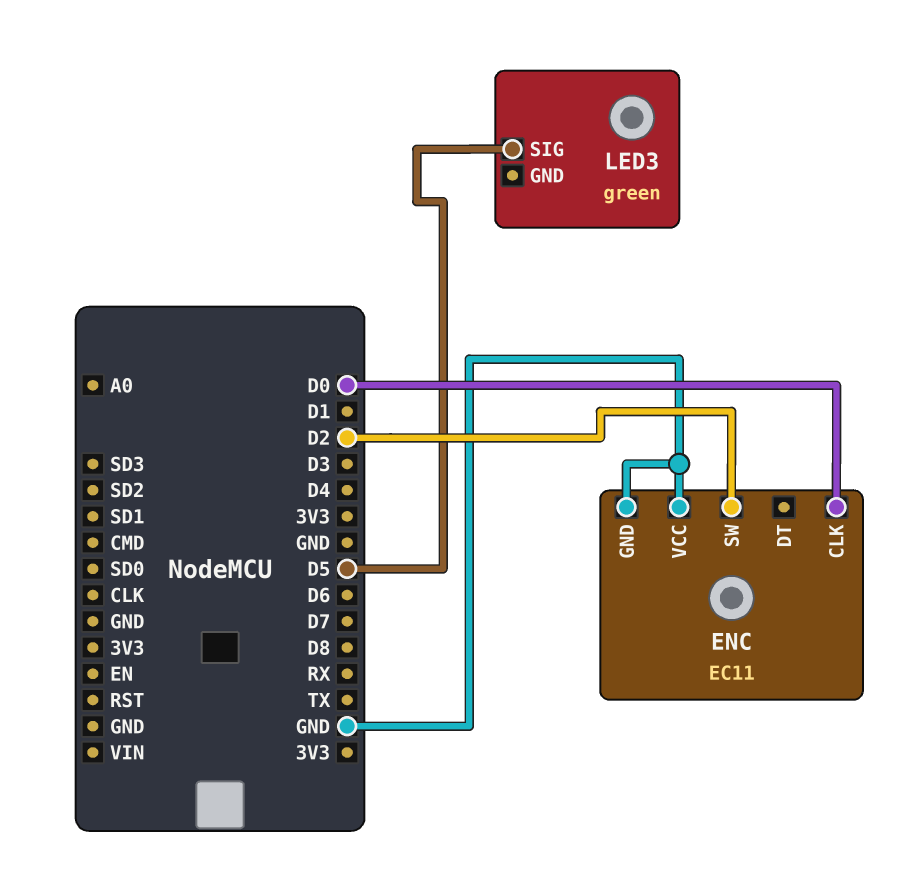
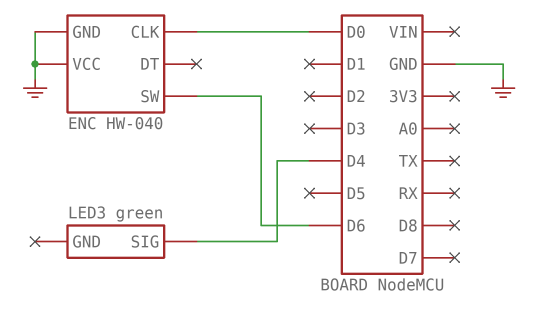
ENC: EC11 -> HW-040
ENC pin SW: D2 -> D6
LED3 pin SIG: D5 -> D4

